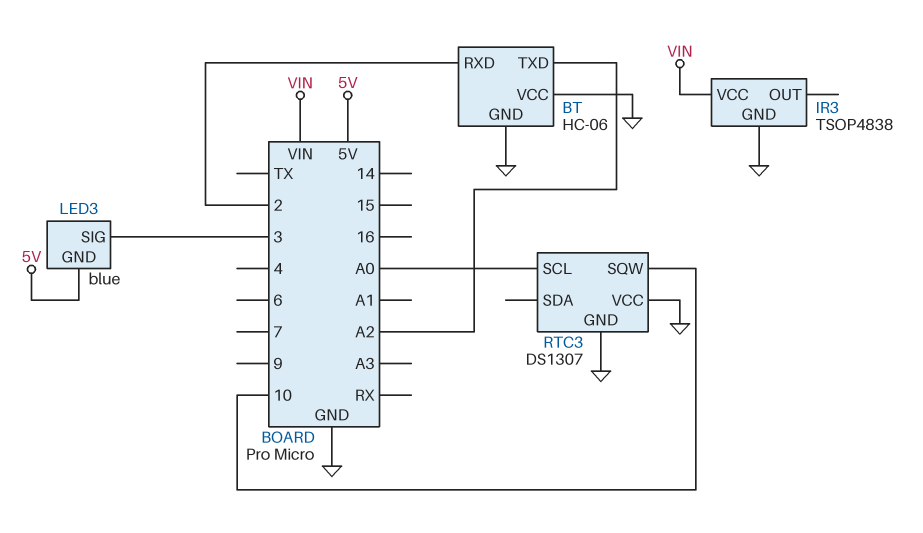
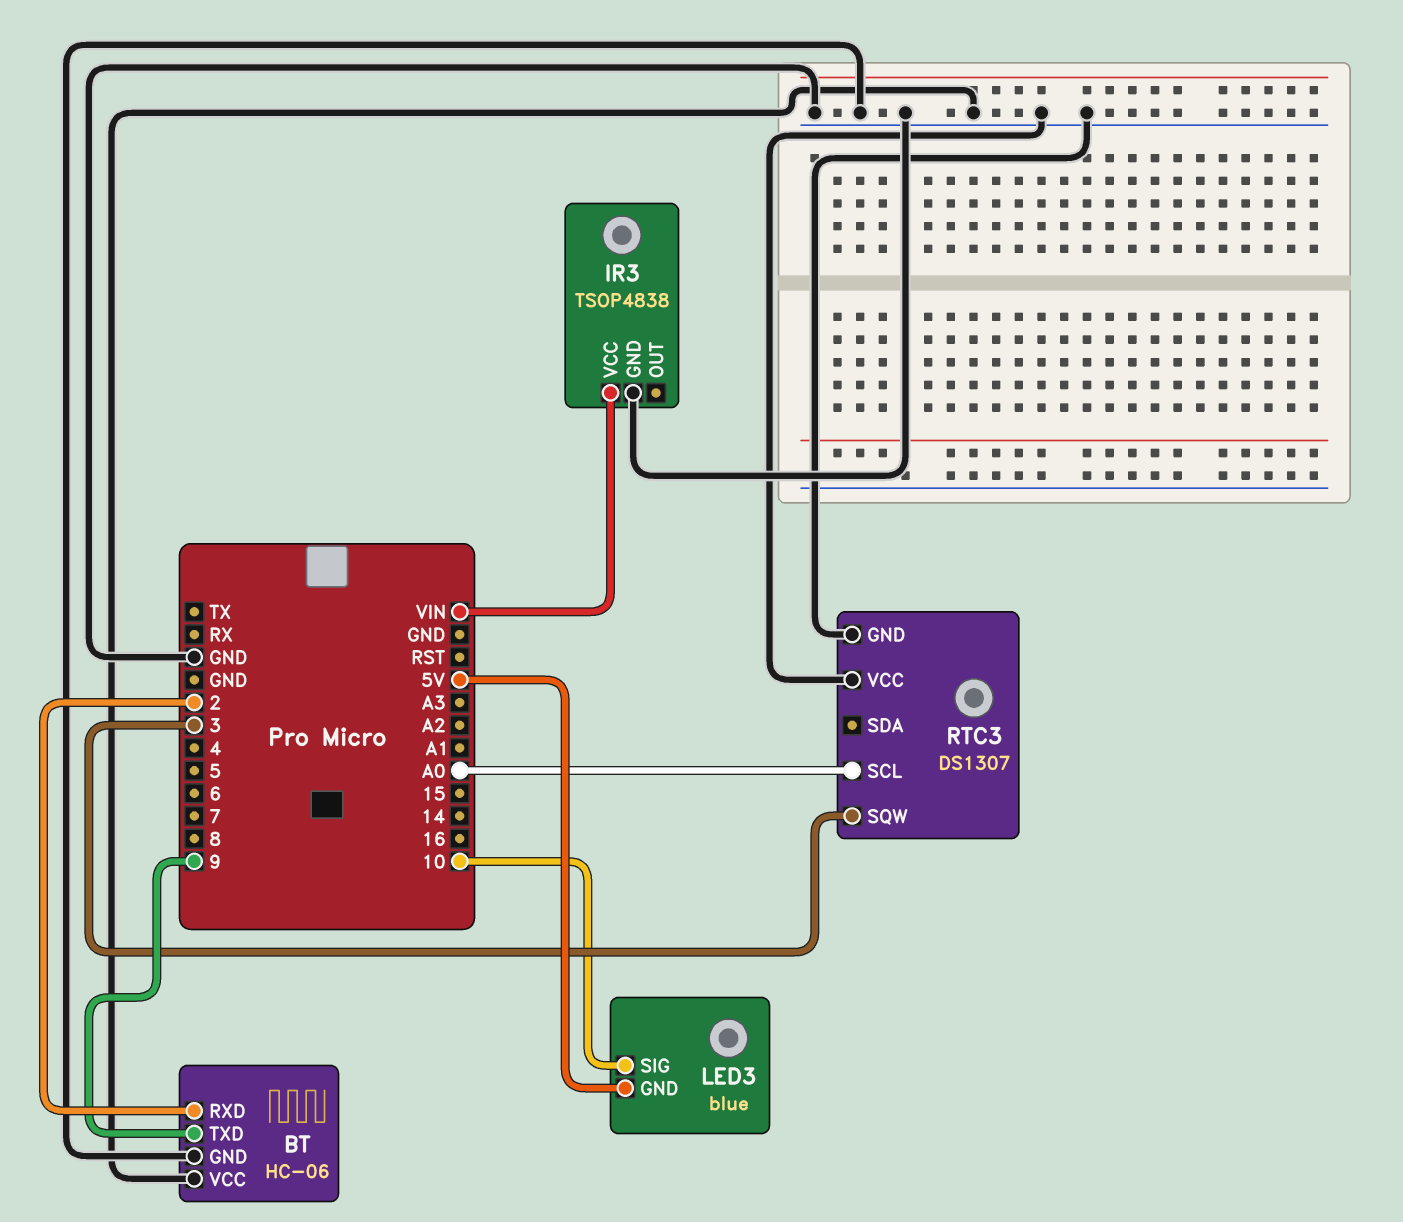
BT pin TXD: A2 -> 9
LED3 pin SIG: 3 -> 10
RTC3 pin SQW: 10 -> 3

